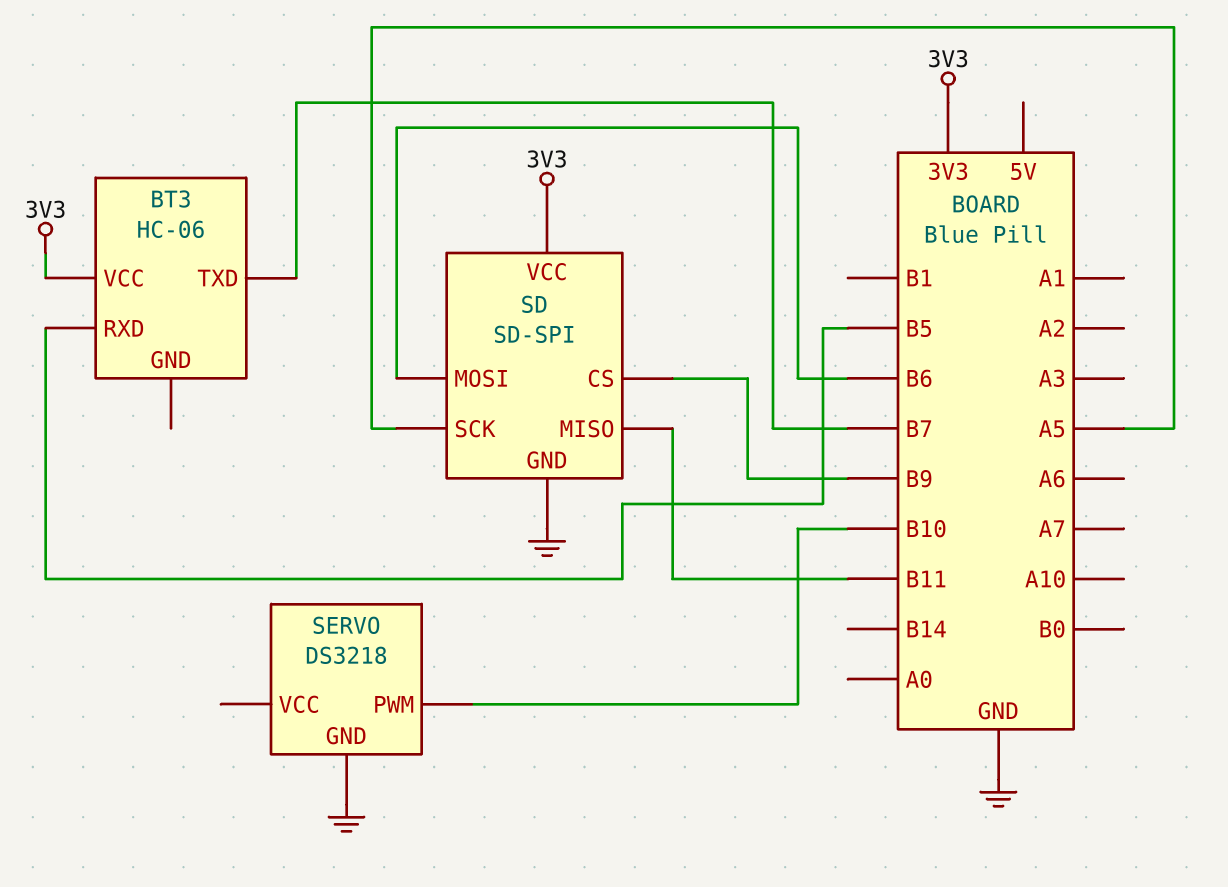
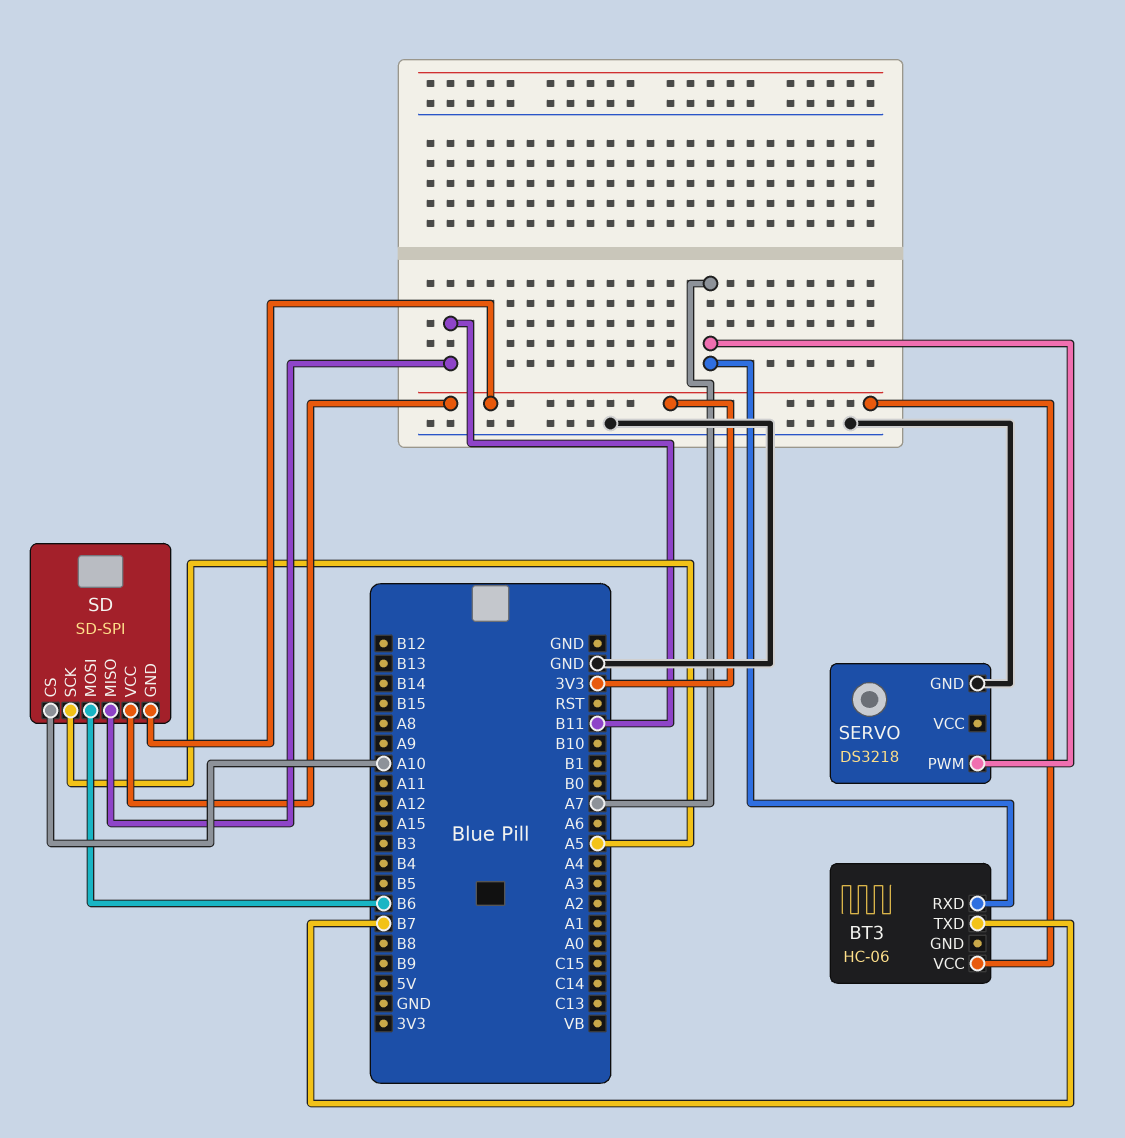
BT3 pin RXD: B5 -> A7
SD pin CS: B9 -> A10
SD pin GND: GND -> 3V3
SERVO pin PWM: B10 -> A7

